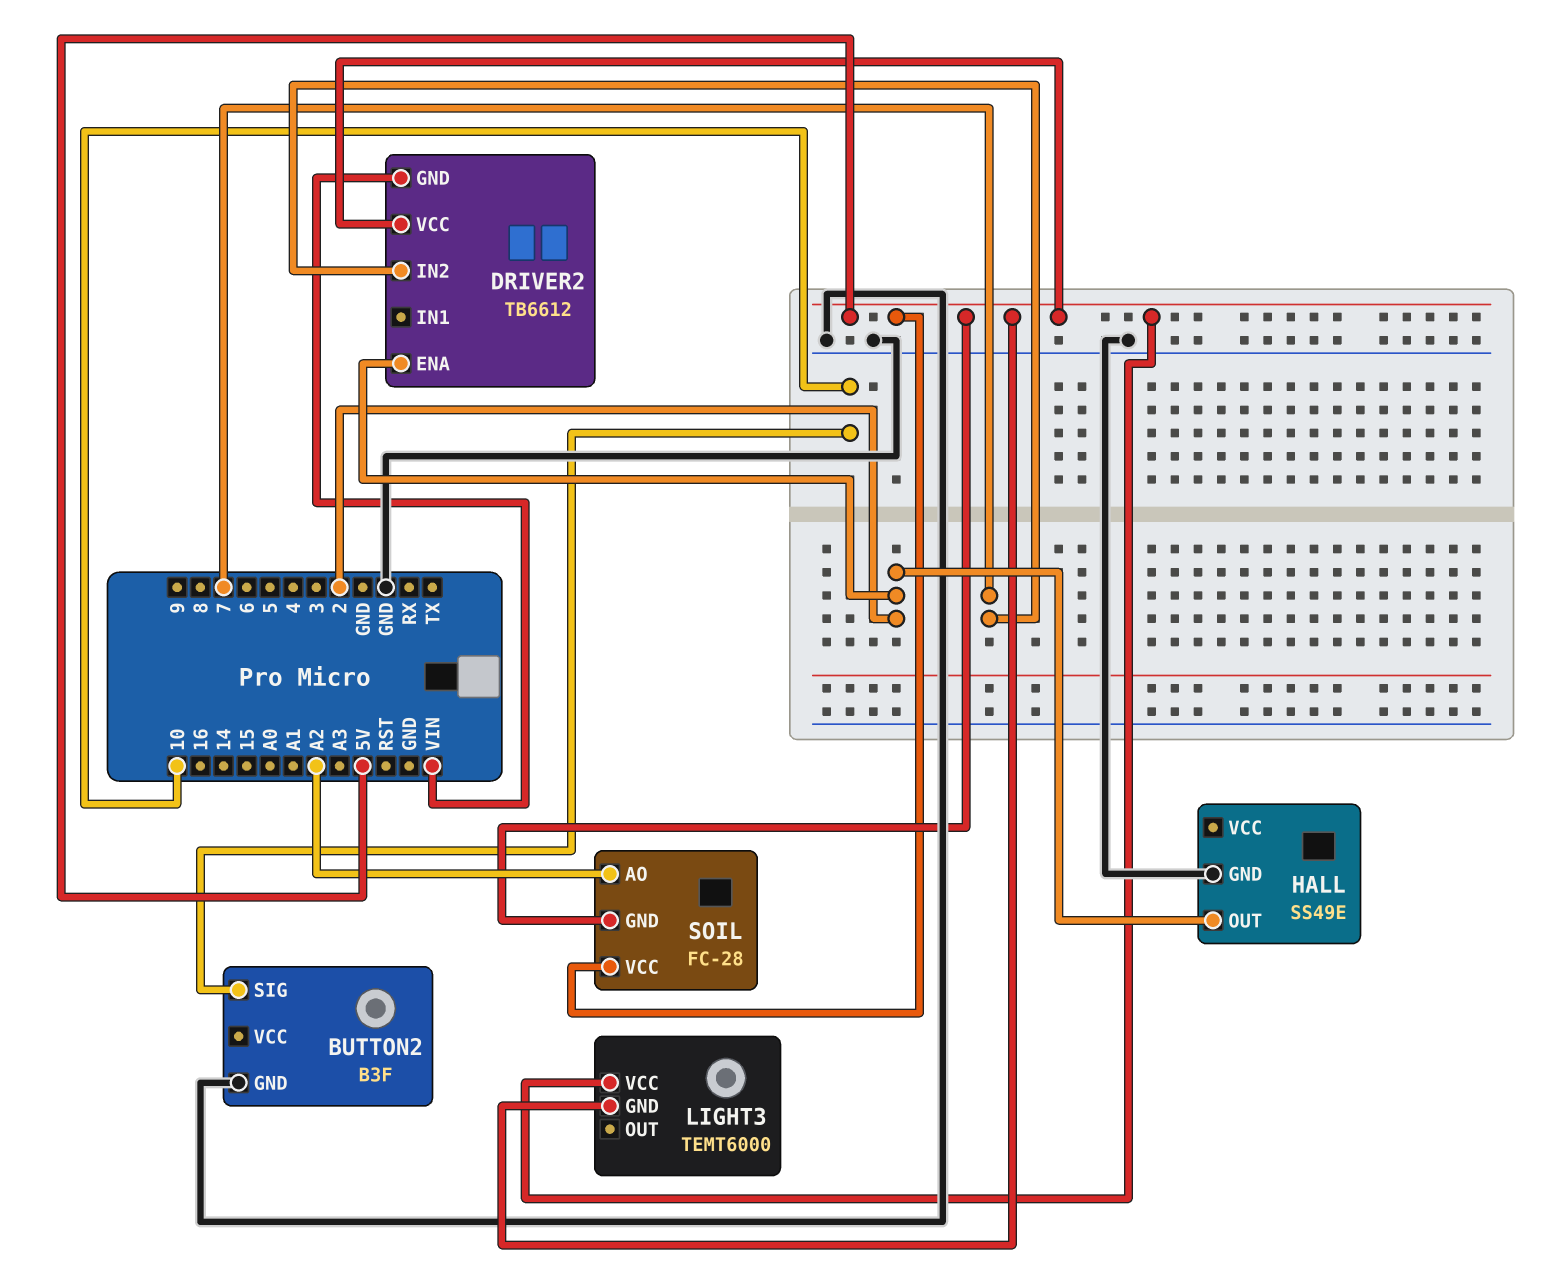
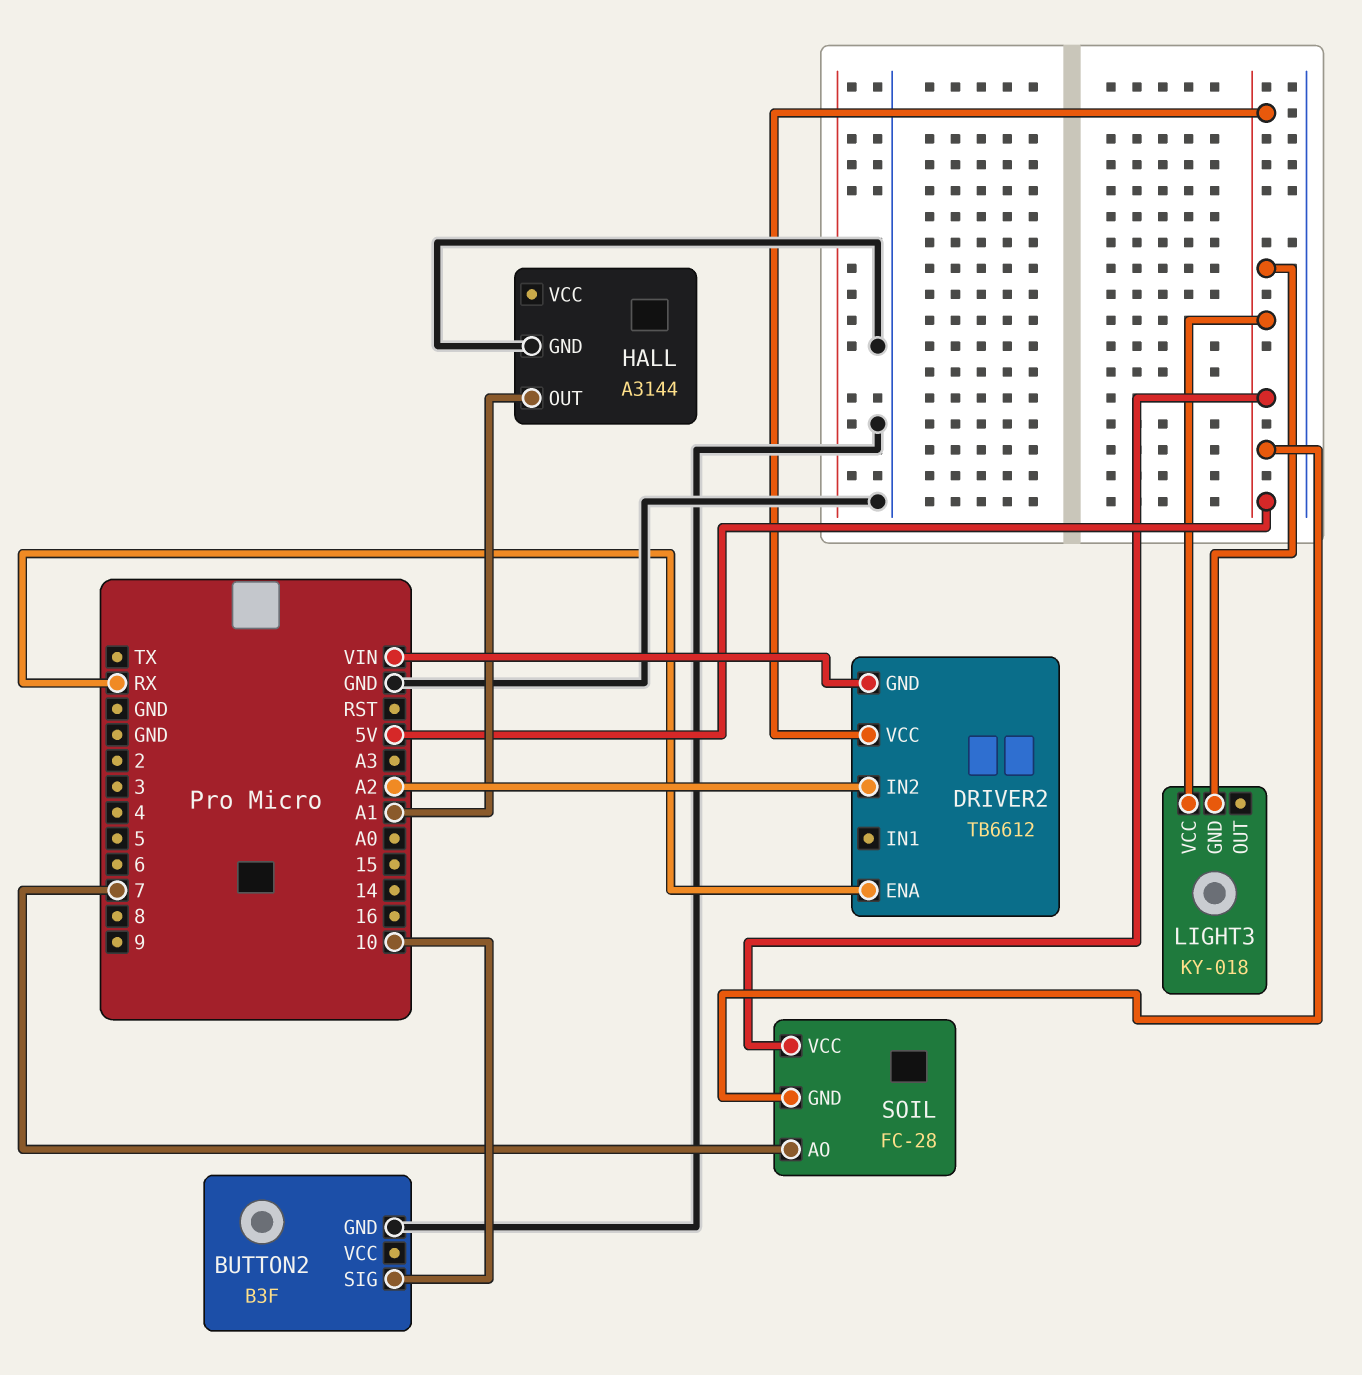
DRIVER2 pin ENA: 2 -> RX
DRIVER2 pin IN2: 7 -> A2
HALL: SS49E -> A3144
HALL pin OUT: 2 -> A1
LIGHT3: TEMT6000 -> KY-018
SOIL pin AO: A2 -> 7

